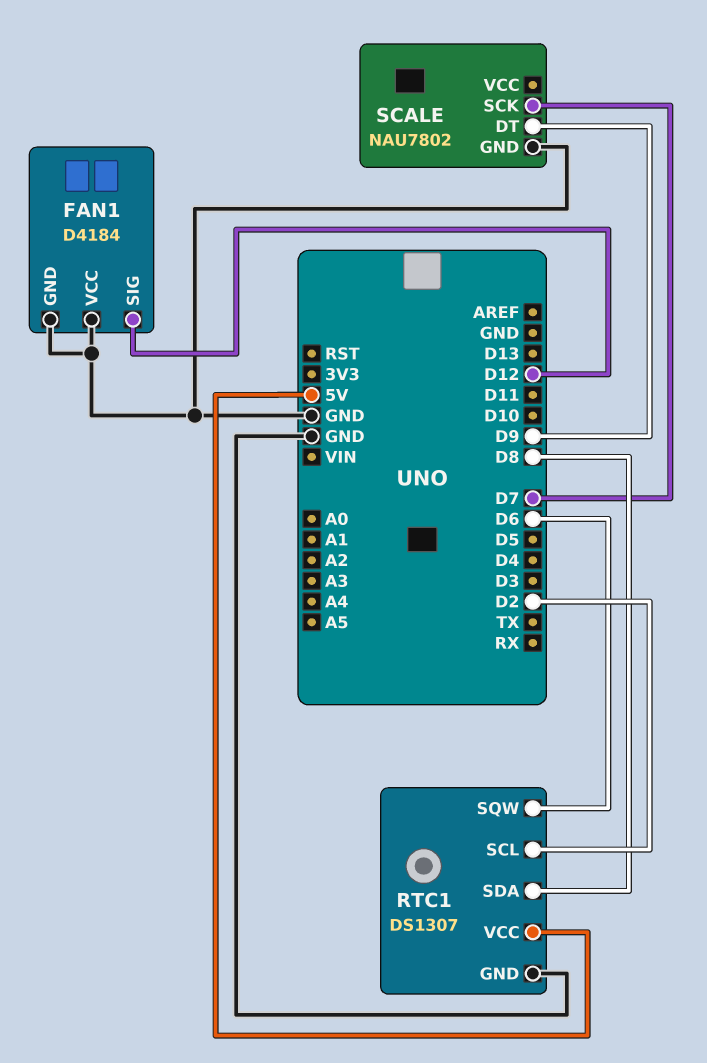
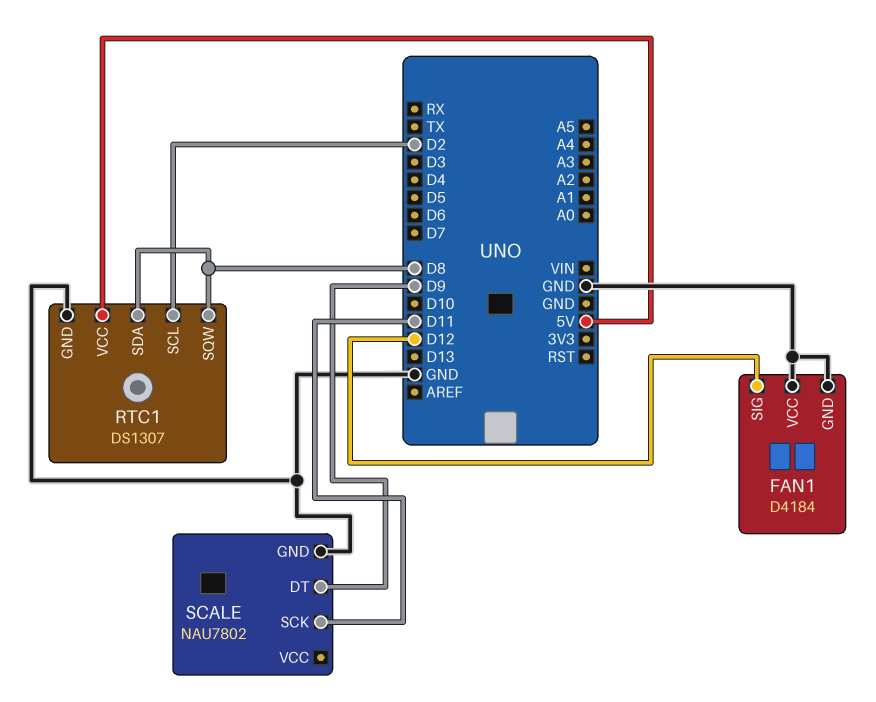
RTC1 pin SQW: D6 -> D8
SCALE pin SCK: D7 -> D11

